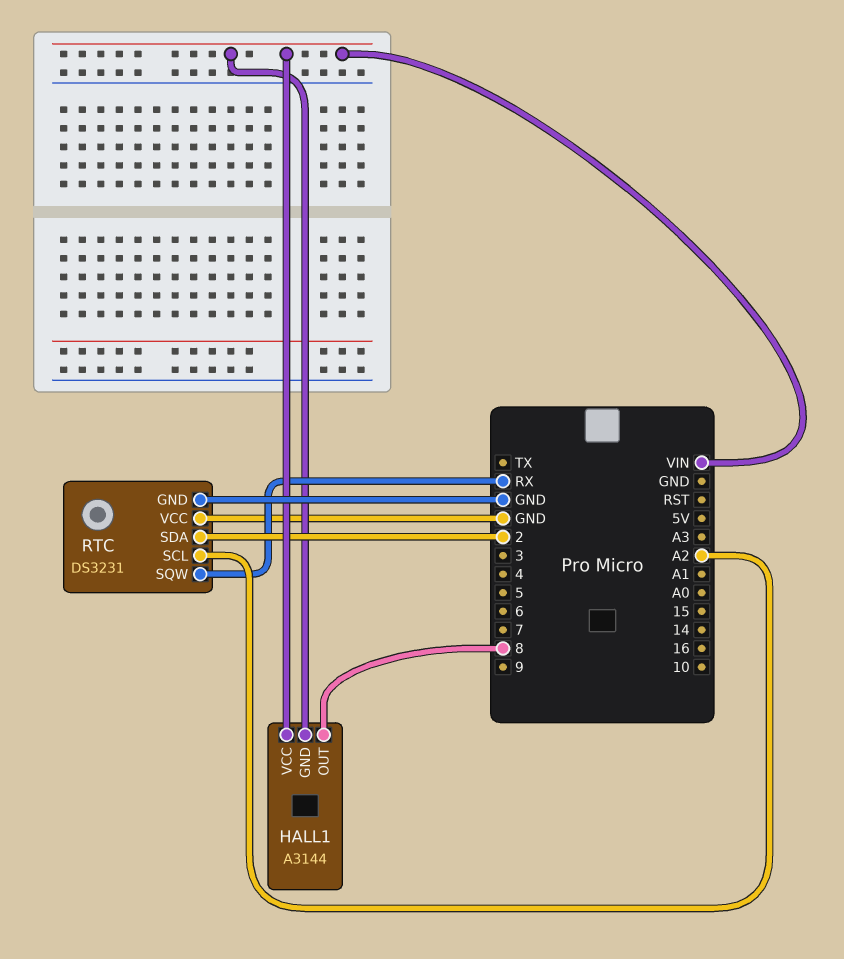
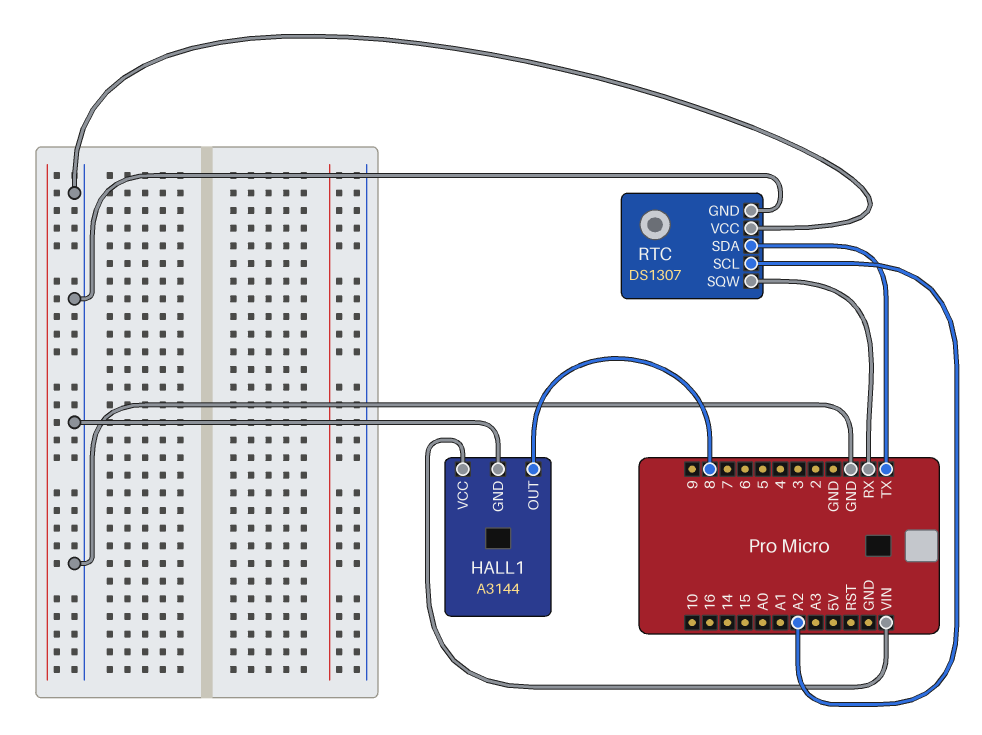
HALL1 pin GND: VIN -> GND
RTC: DS3231 -> DS1307
RTC pin SDA: 2 -> TX

